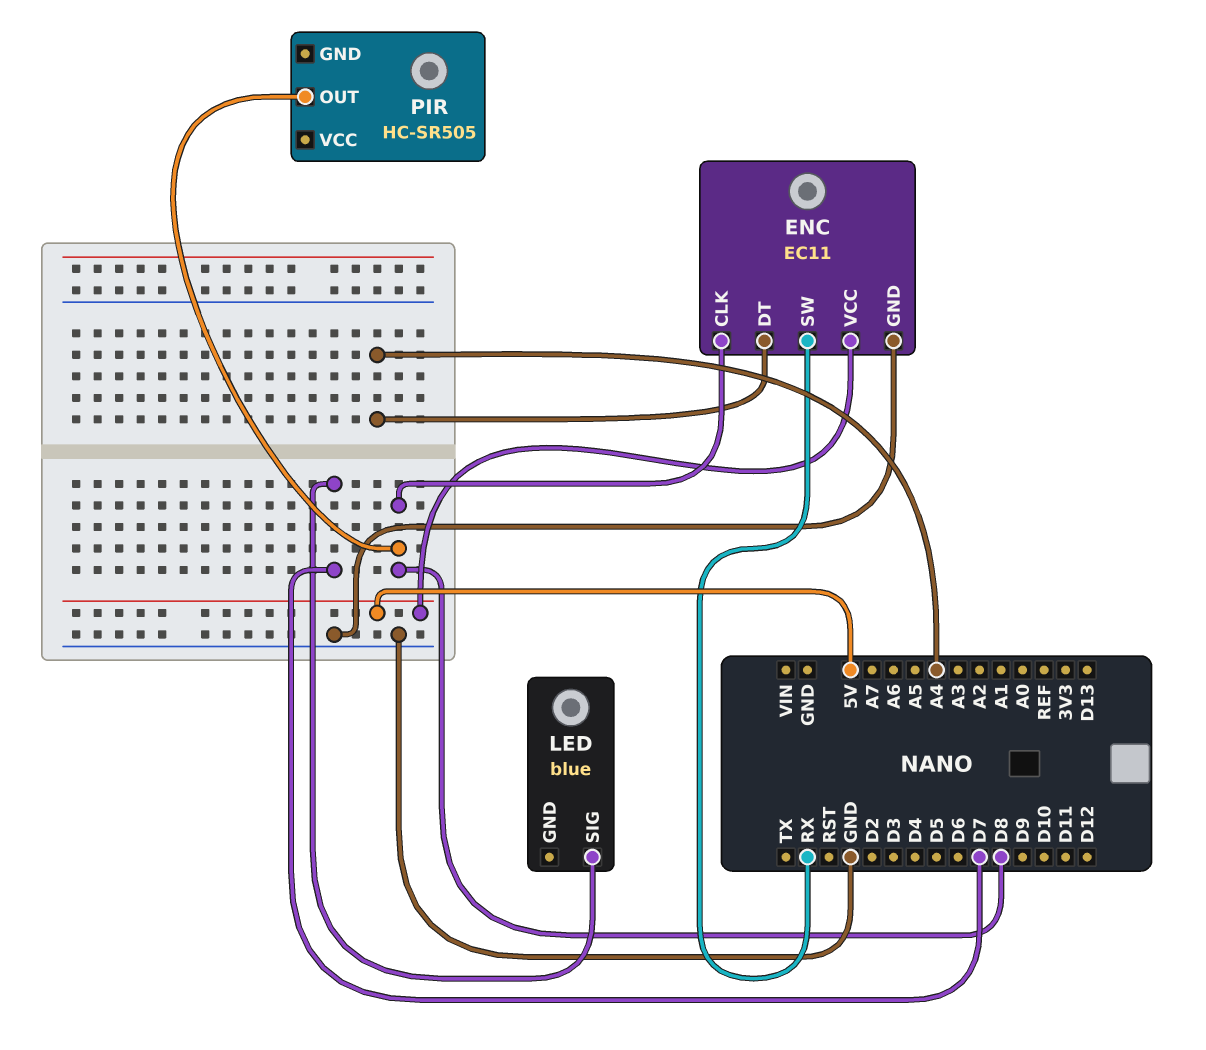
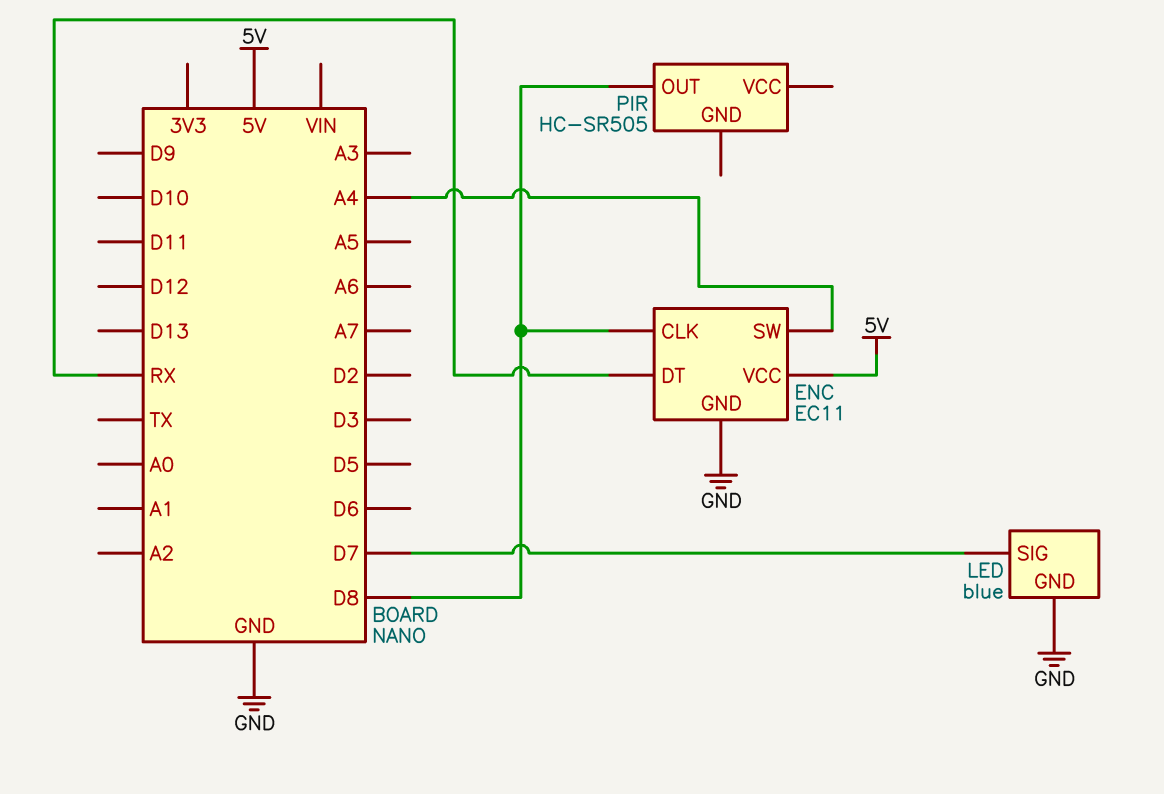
ENC pin DT: A4 -> RX
ENC pin SW: RX -> A4
LED pin GND: none -> GND

